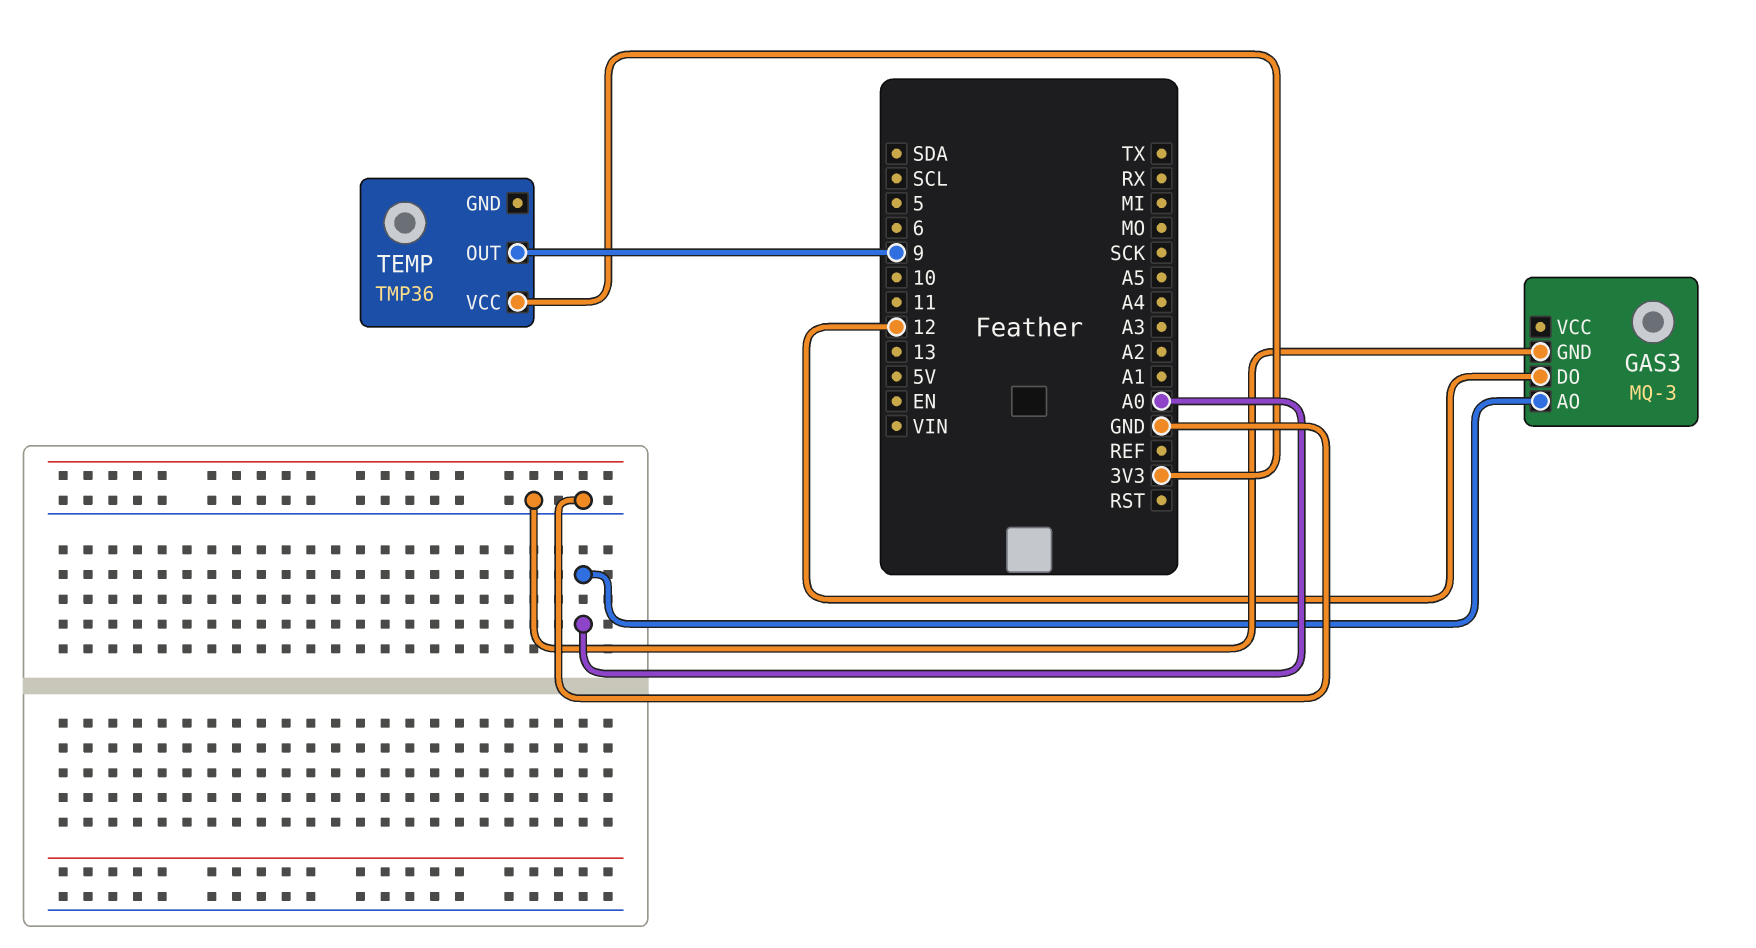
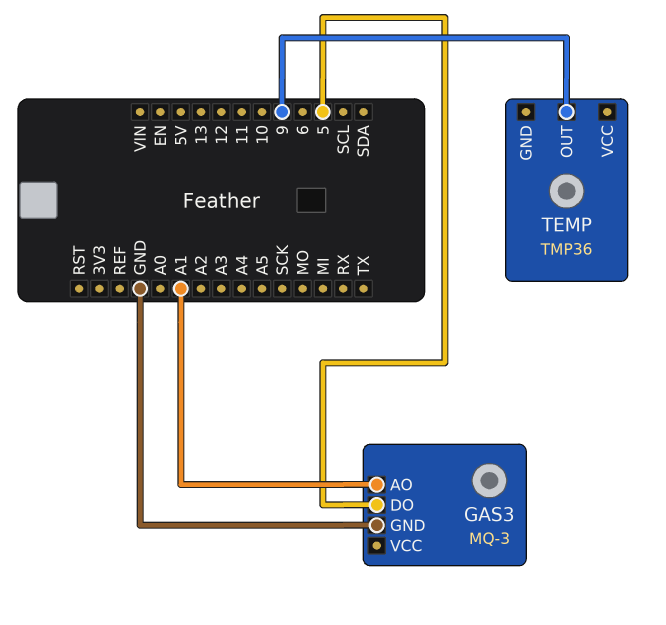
GAS3 pin AO: A0 -> A1
GAS3 pin DO: 12 -> 5
TEMP pin VCC: 3V3 -> none

